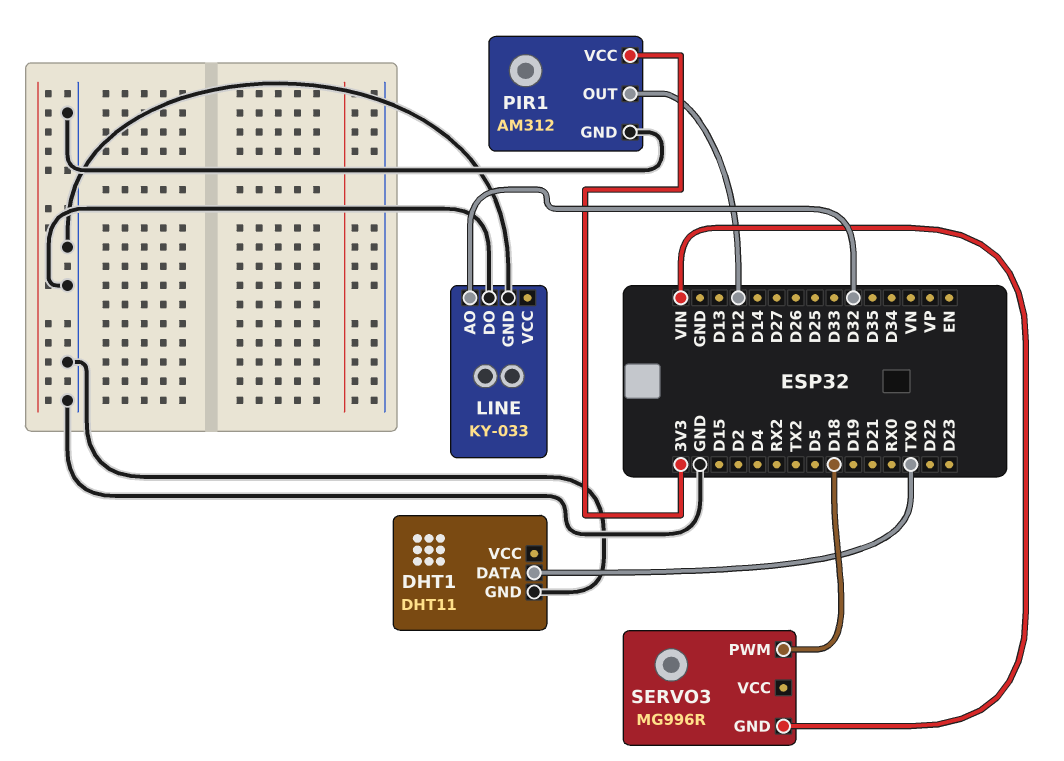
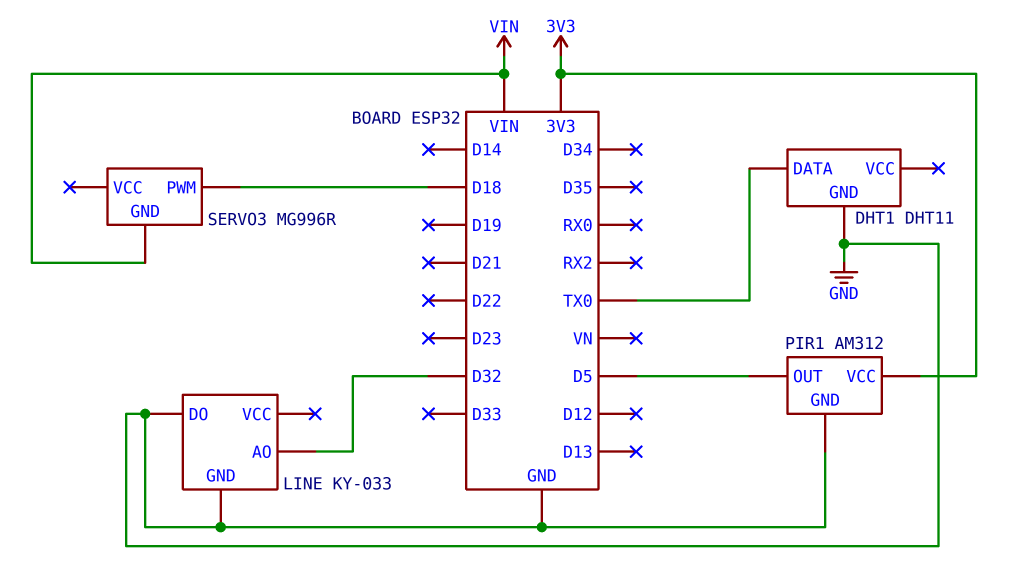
PIR1 pin OUT: D12 -> D5

